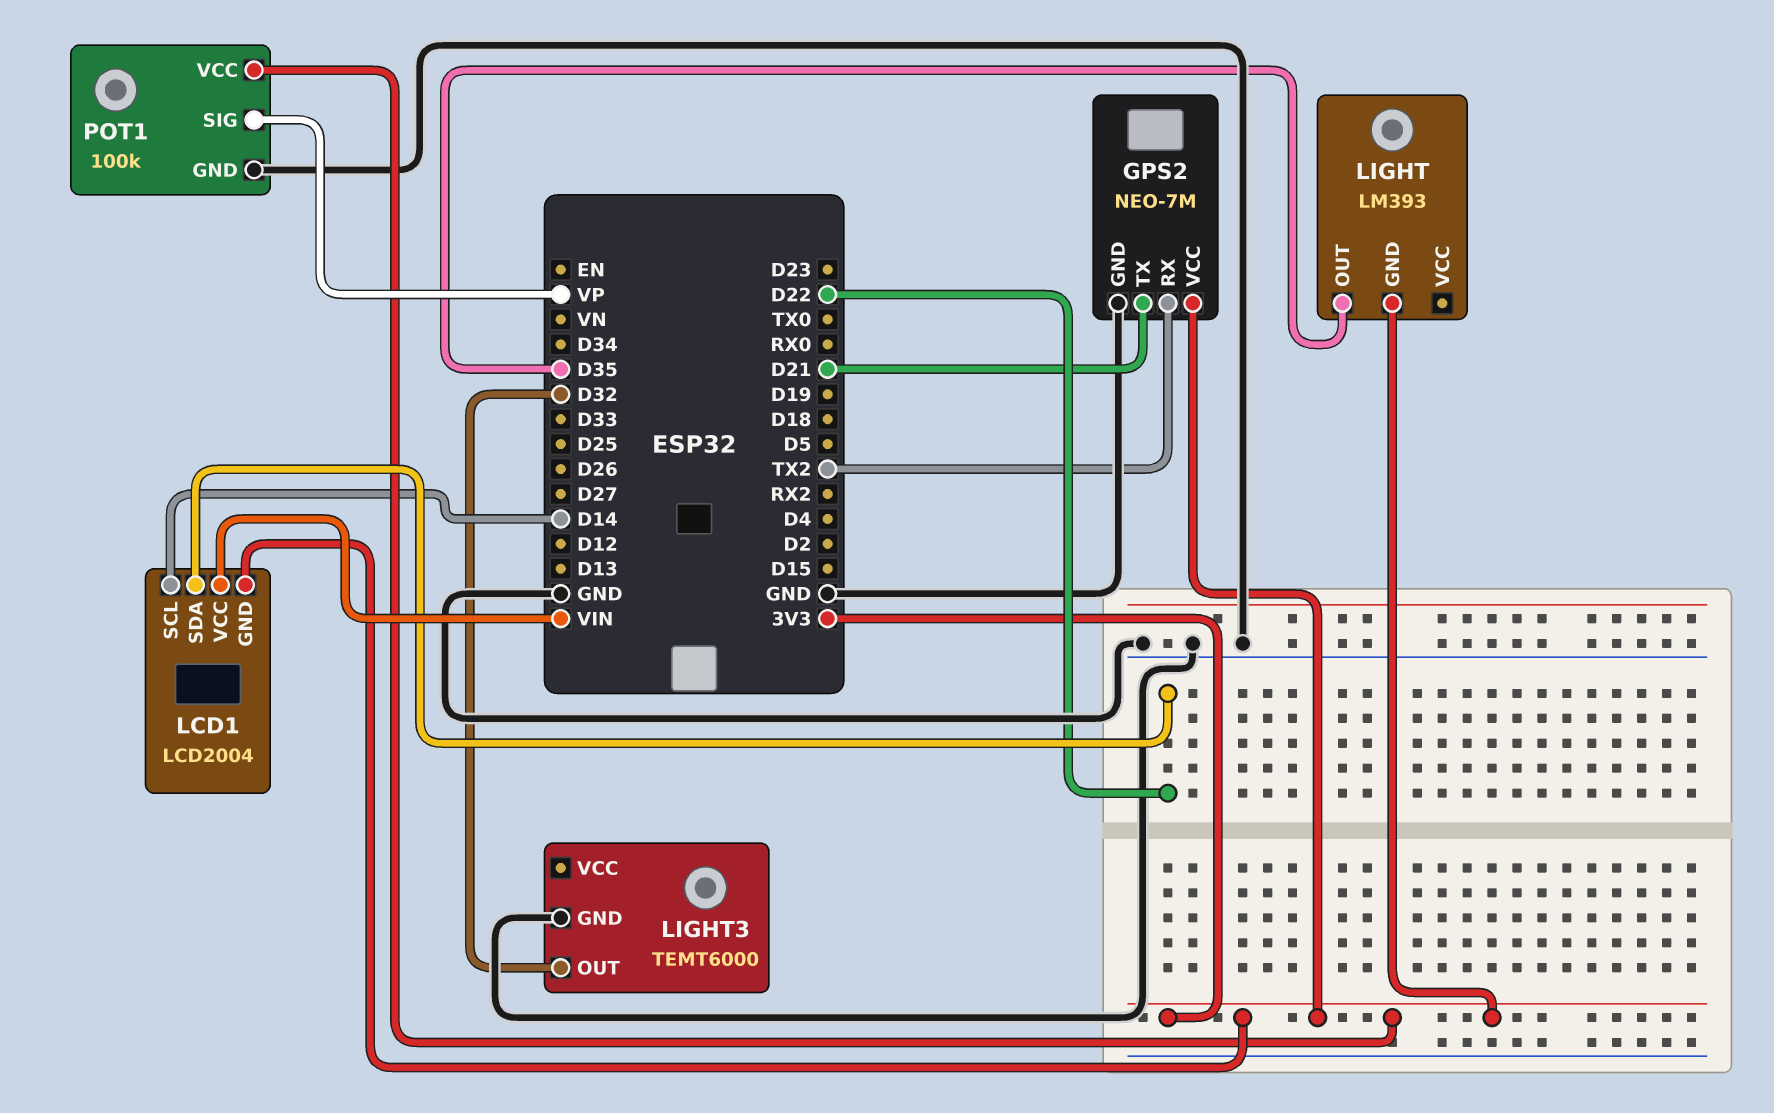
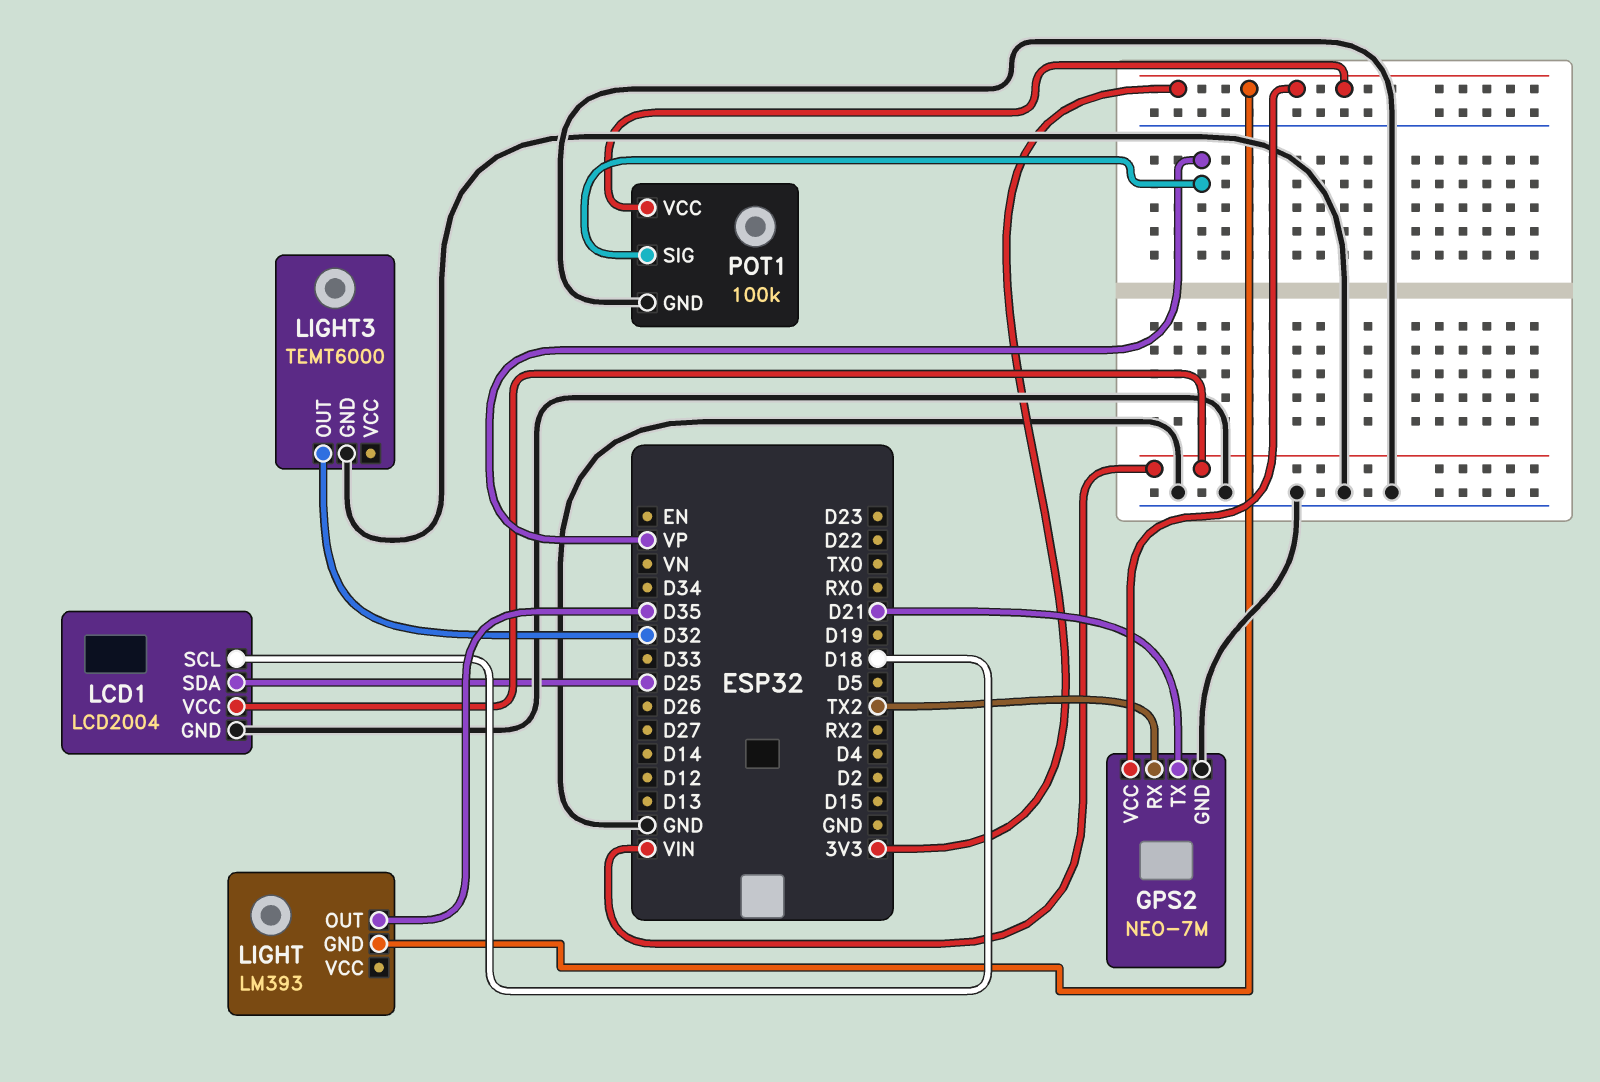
LCD1 pin GND: 3V3 -> GND
LCD1 pin SCL: D14 -> D18
LCD1 pin SDA: D22 -> D25

